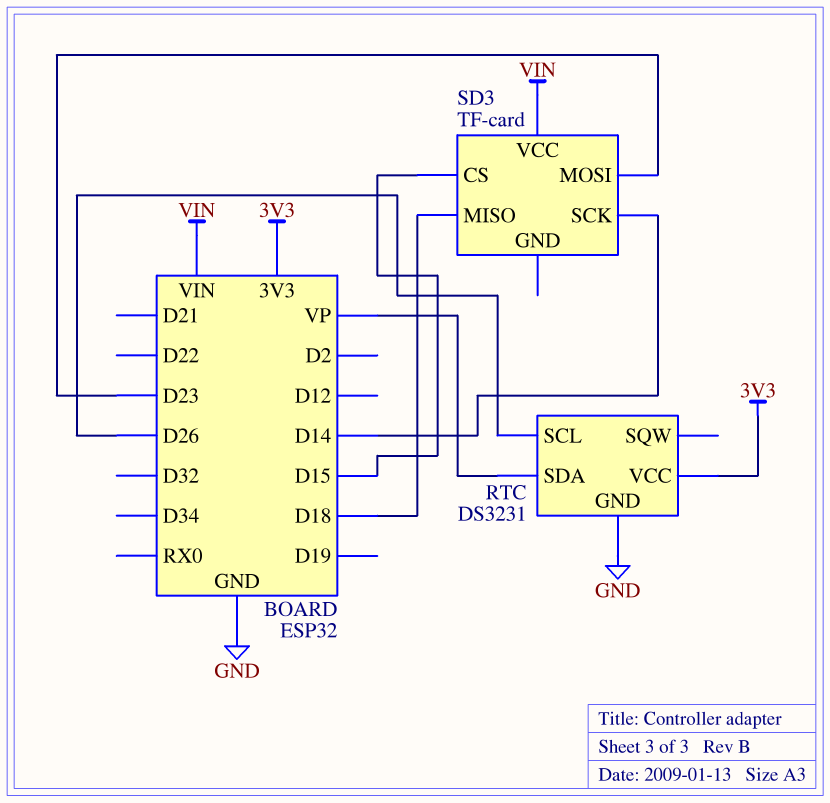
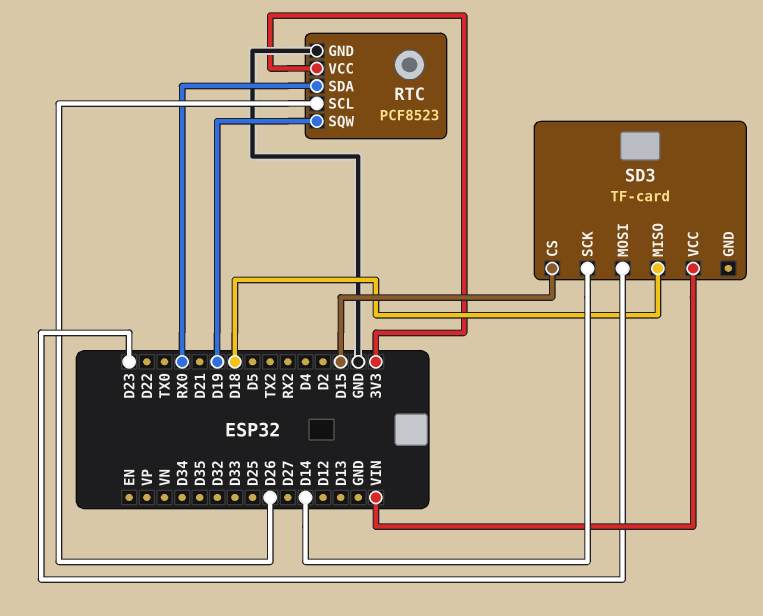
RTC: DS3231 -> PCF8523
RTC pin SDA: VP -> RX0
RTC pin SQW: none -> D19

